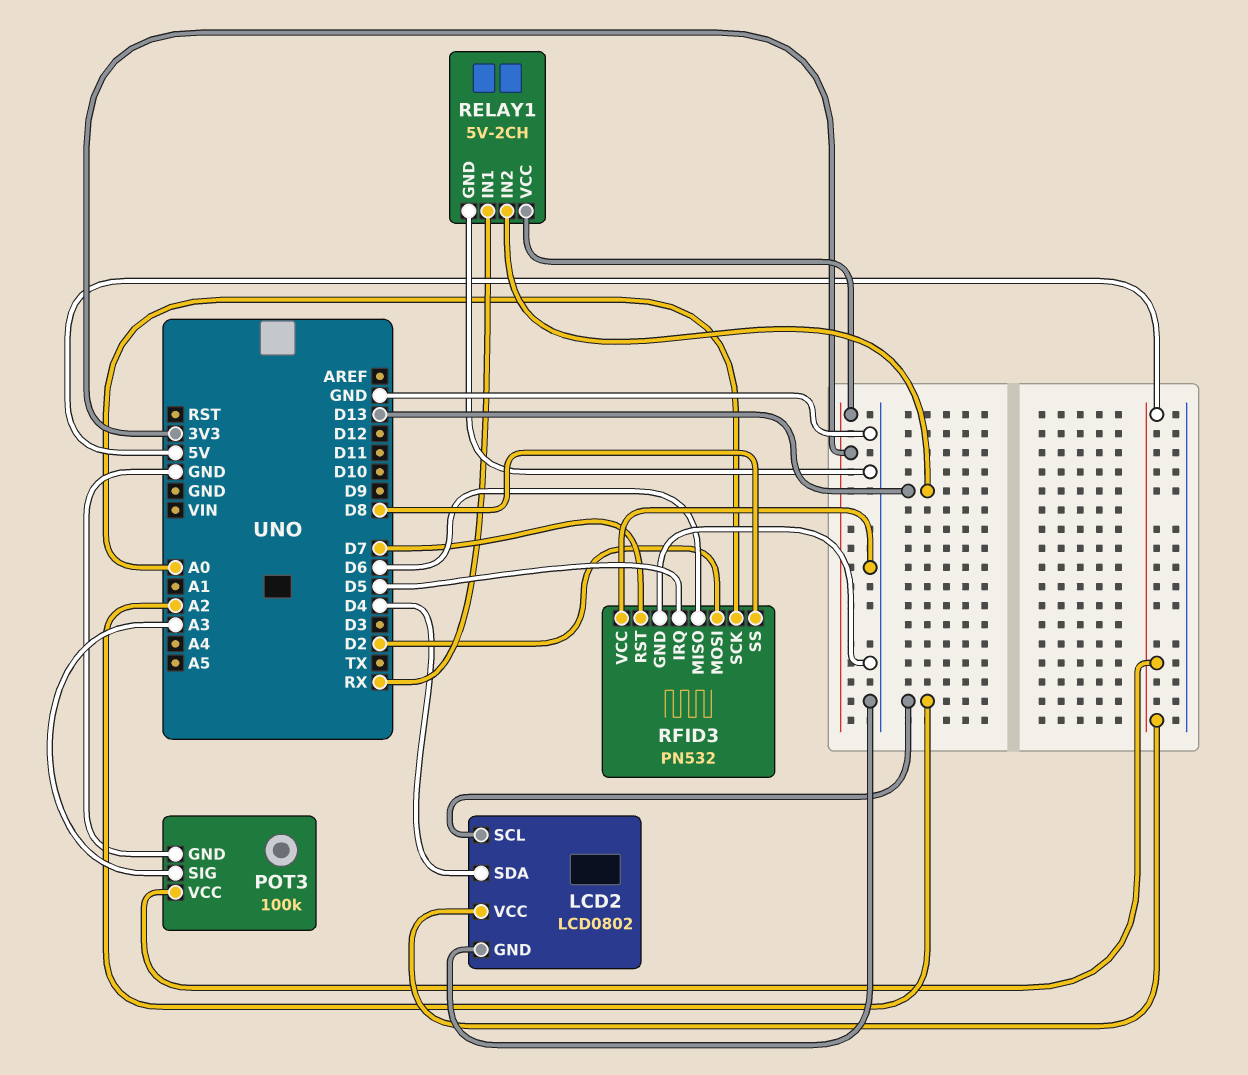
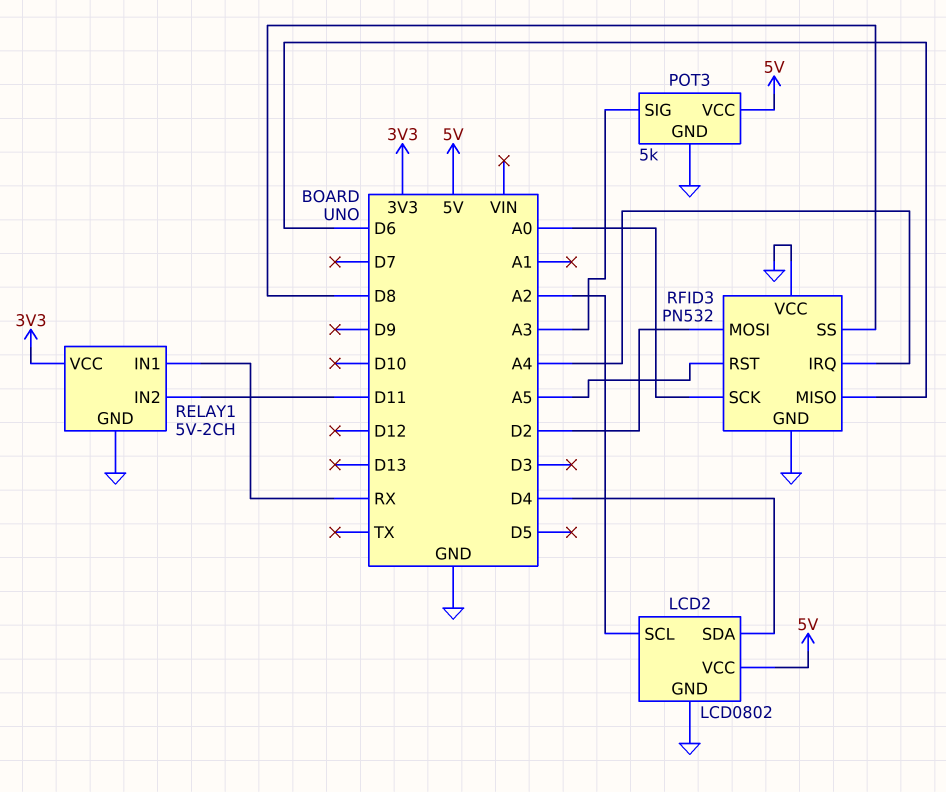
POT3: 100k -> 5k
RELAY1 pin IN2: D13 -> D11
RFID3 pin IRQ: D5 -> A4
RFID3 pin RST: D7 -> A5

